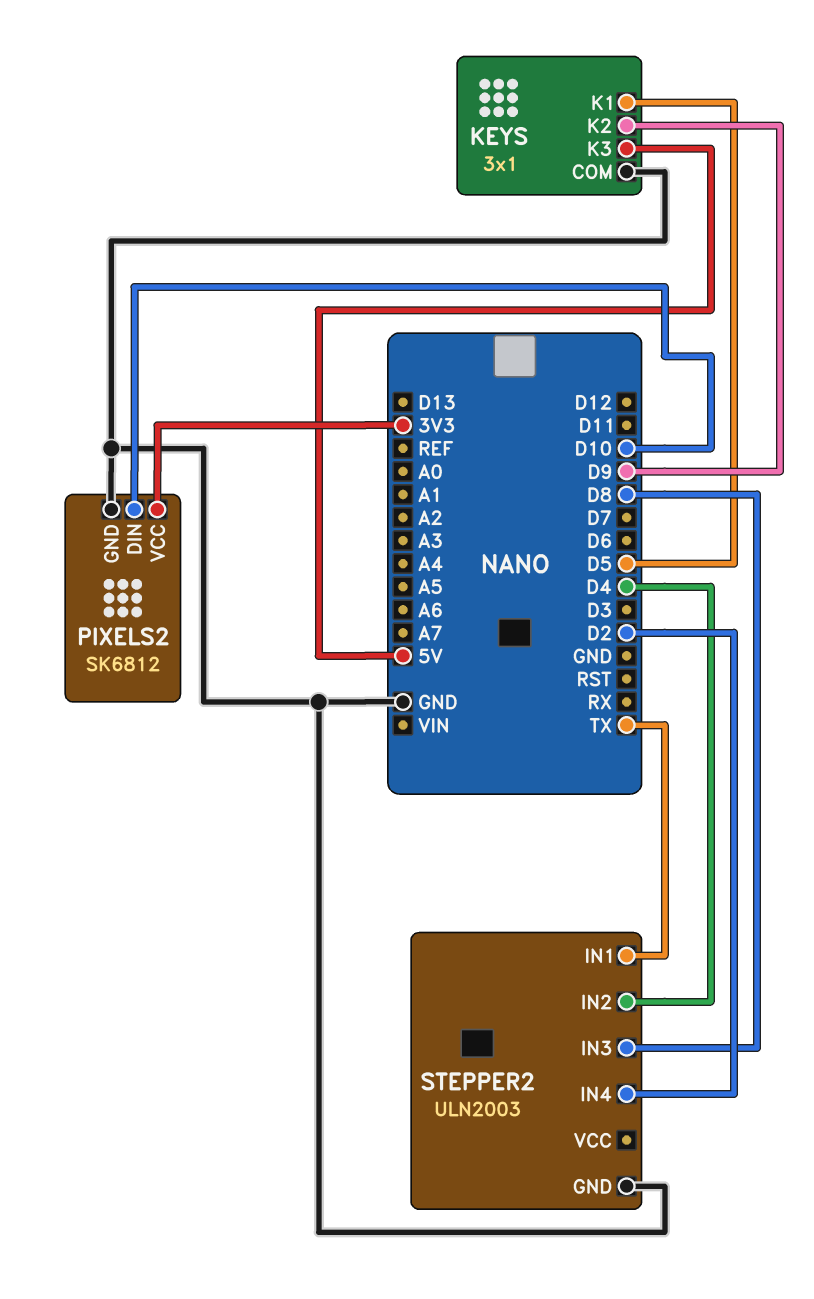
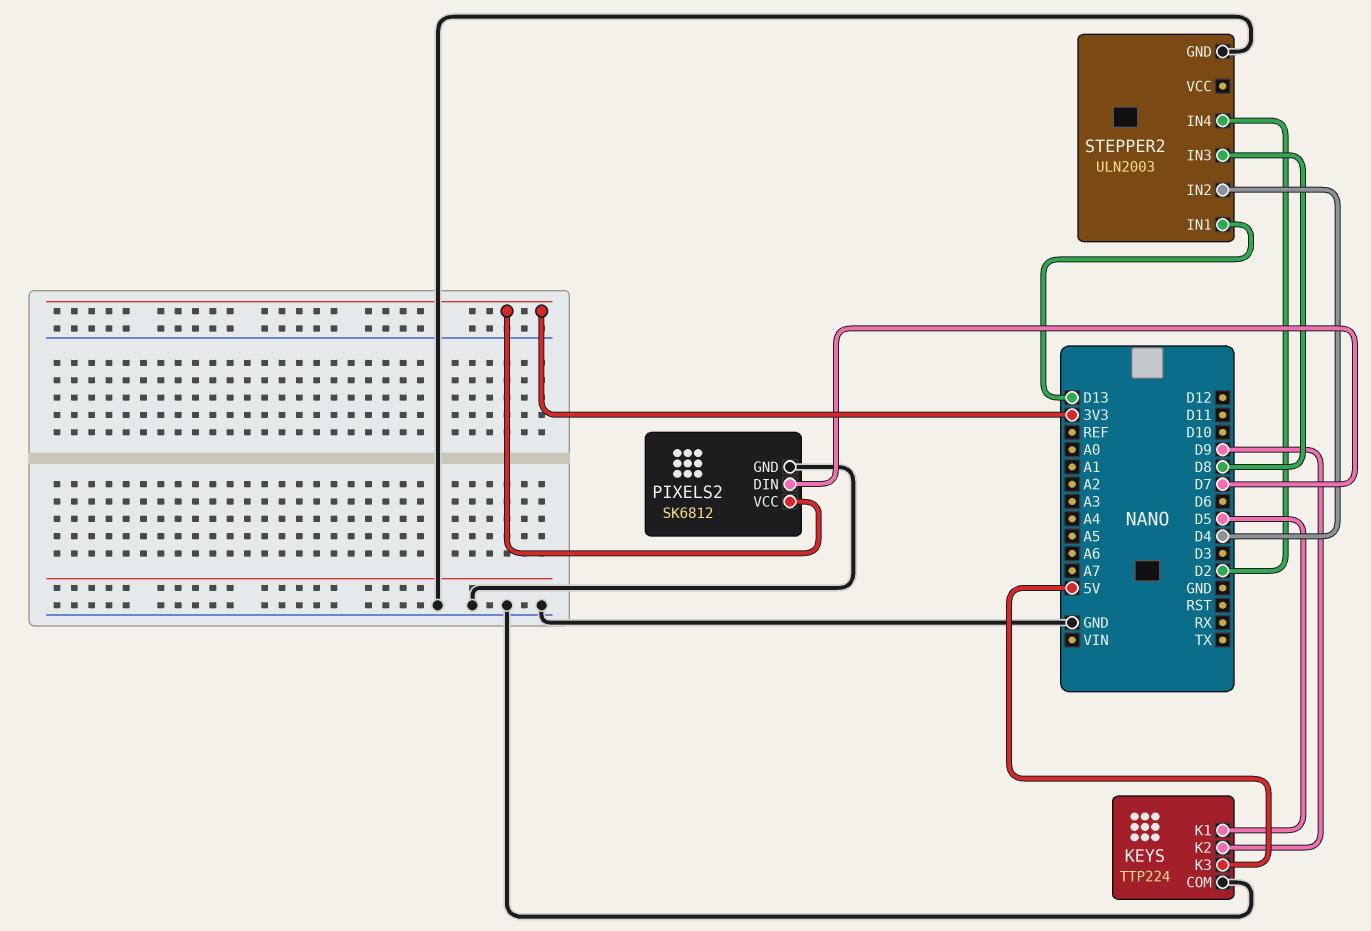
KEYS: 3x1 -> TTP224
PIXELS2 pin DIN: D10 -> D7
STEPPER2 pin IN1: TX -> D13

